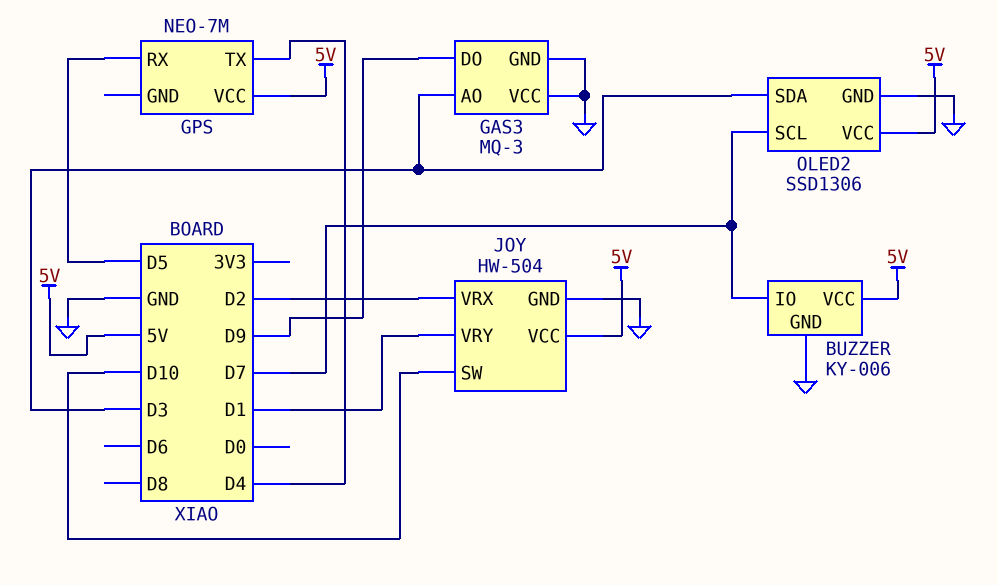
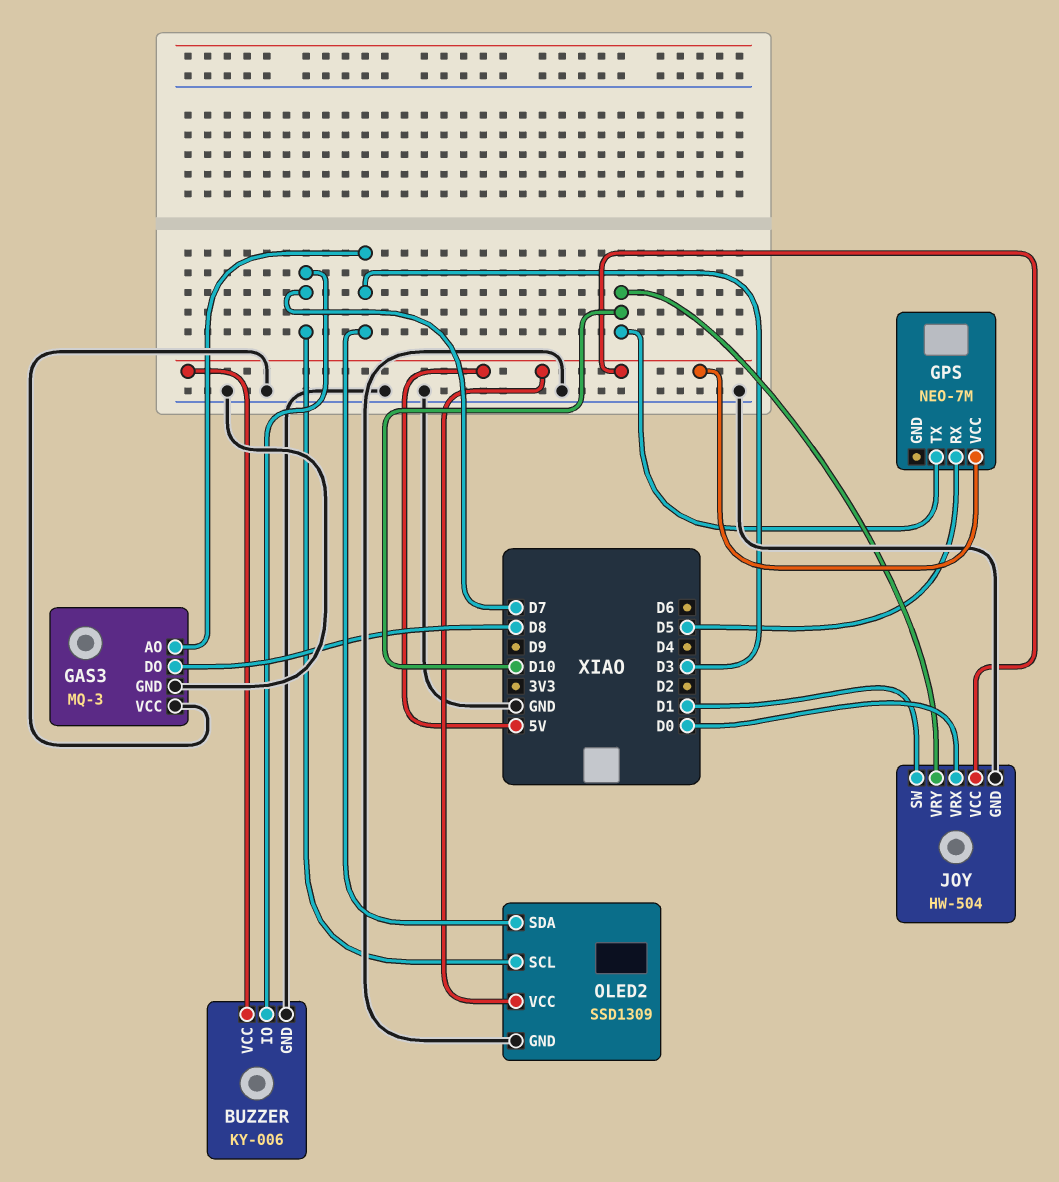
GAS3 pin DO: D9 -> D8
GPS pin TX: D4 -> D10
JOY pin SW: D10 -> D1
JOY pin VRX: D2 -> D0
JOY pin VRY: D1 -> D10
OLED2: SSD1306 -> SSD1309

